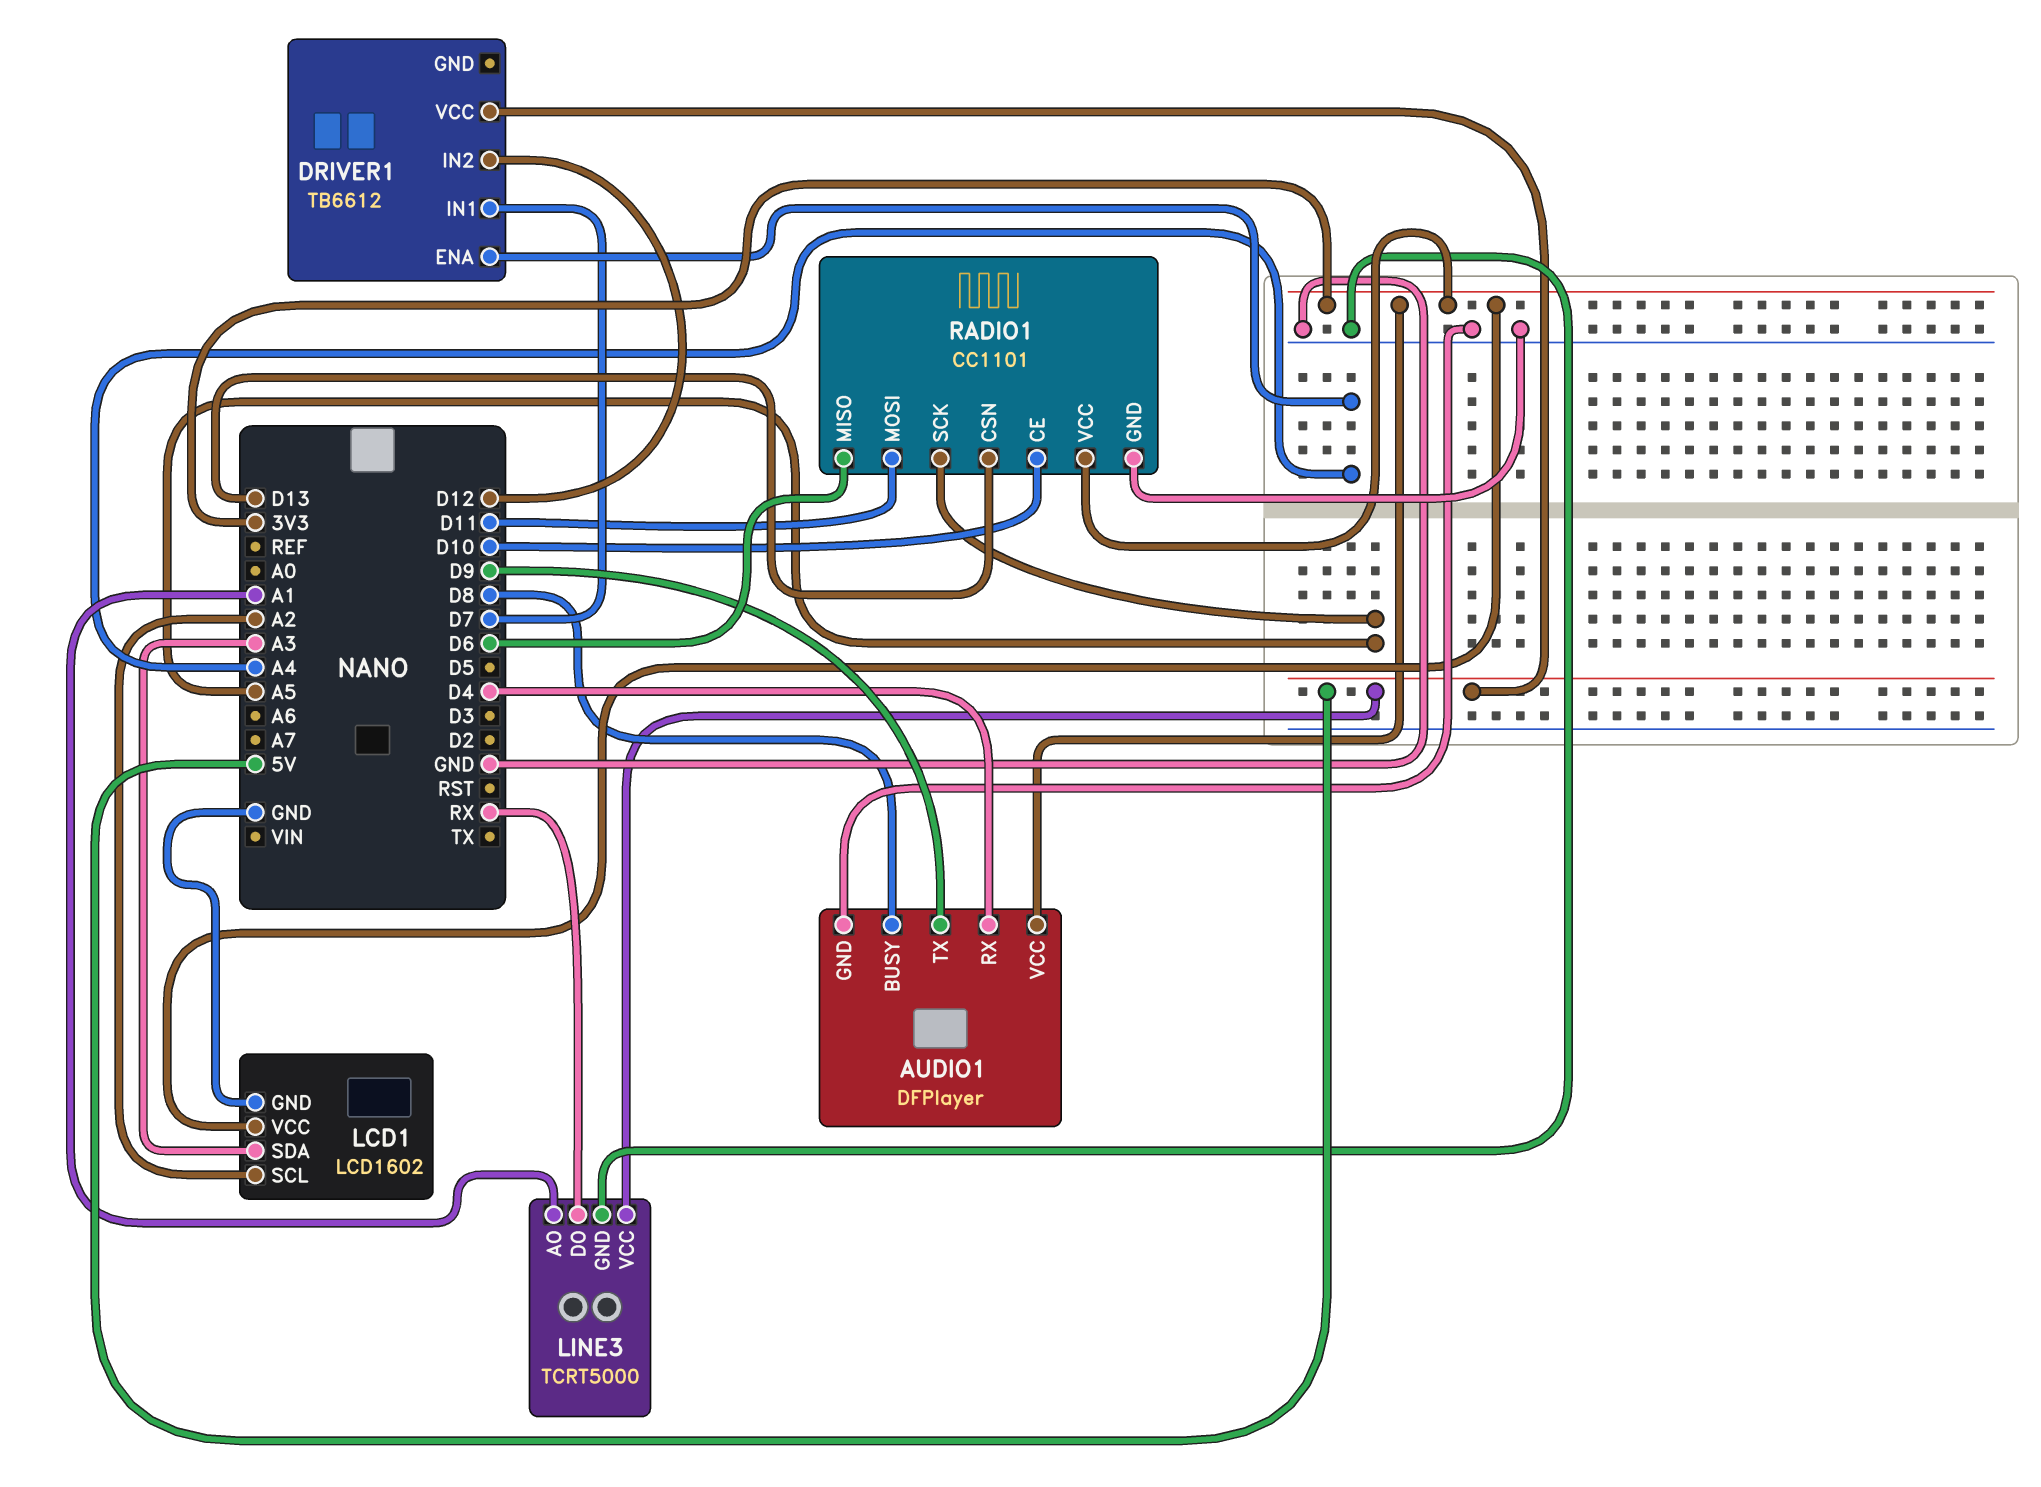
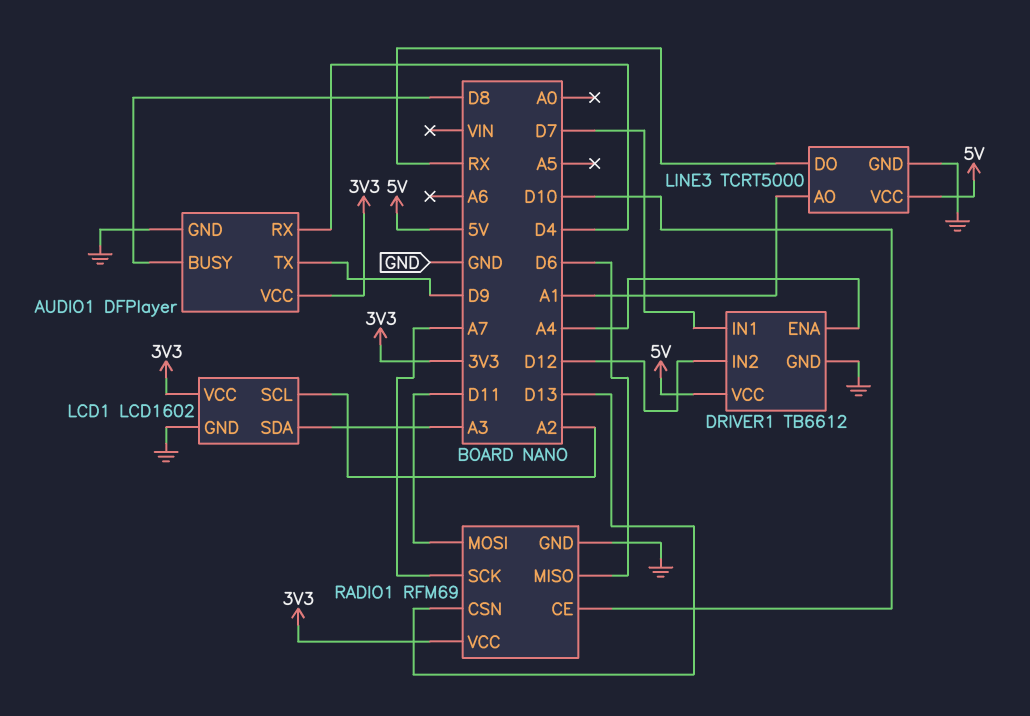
DRIVER1 pin GND: none -> GND
RADIO1: CC1101 -> RFM69
RADIO1 pin SCK: A5 -> A7

